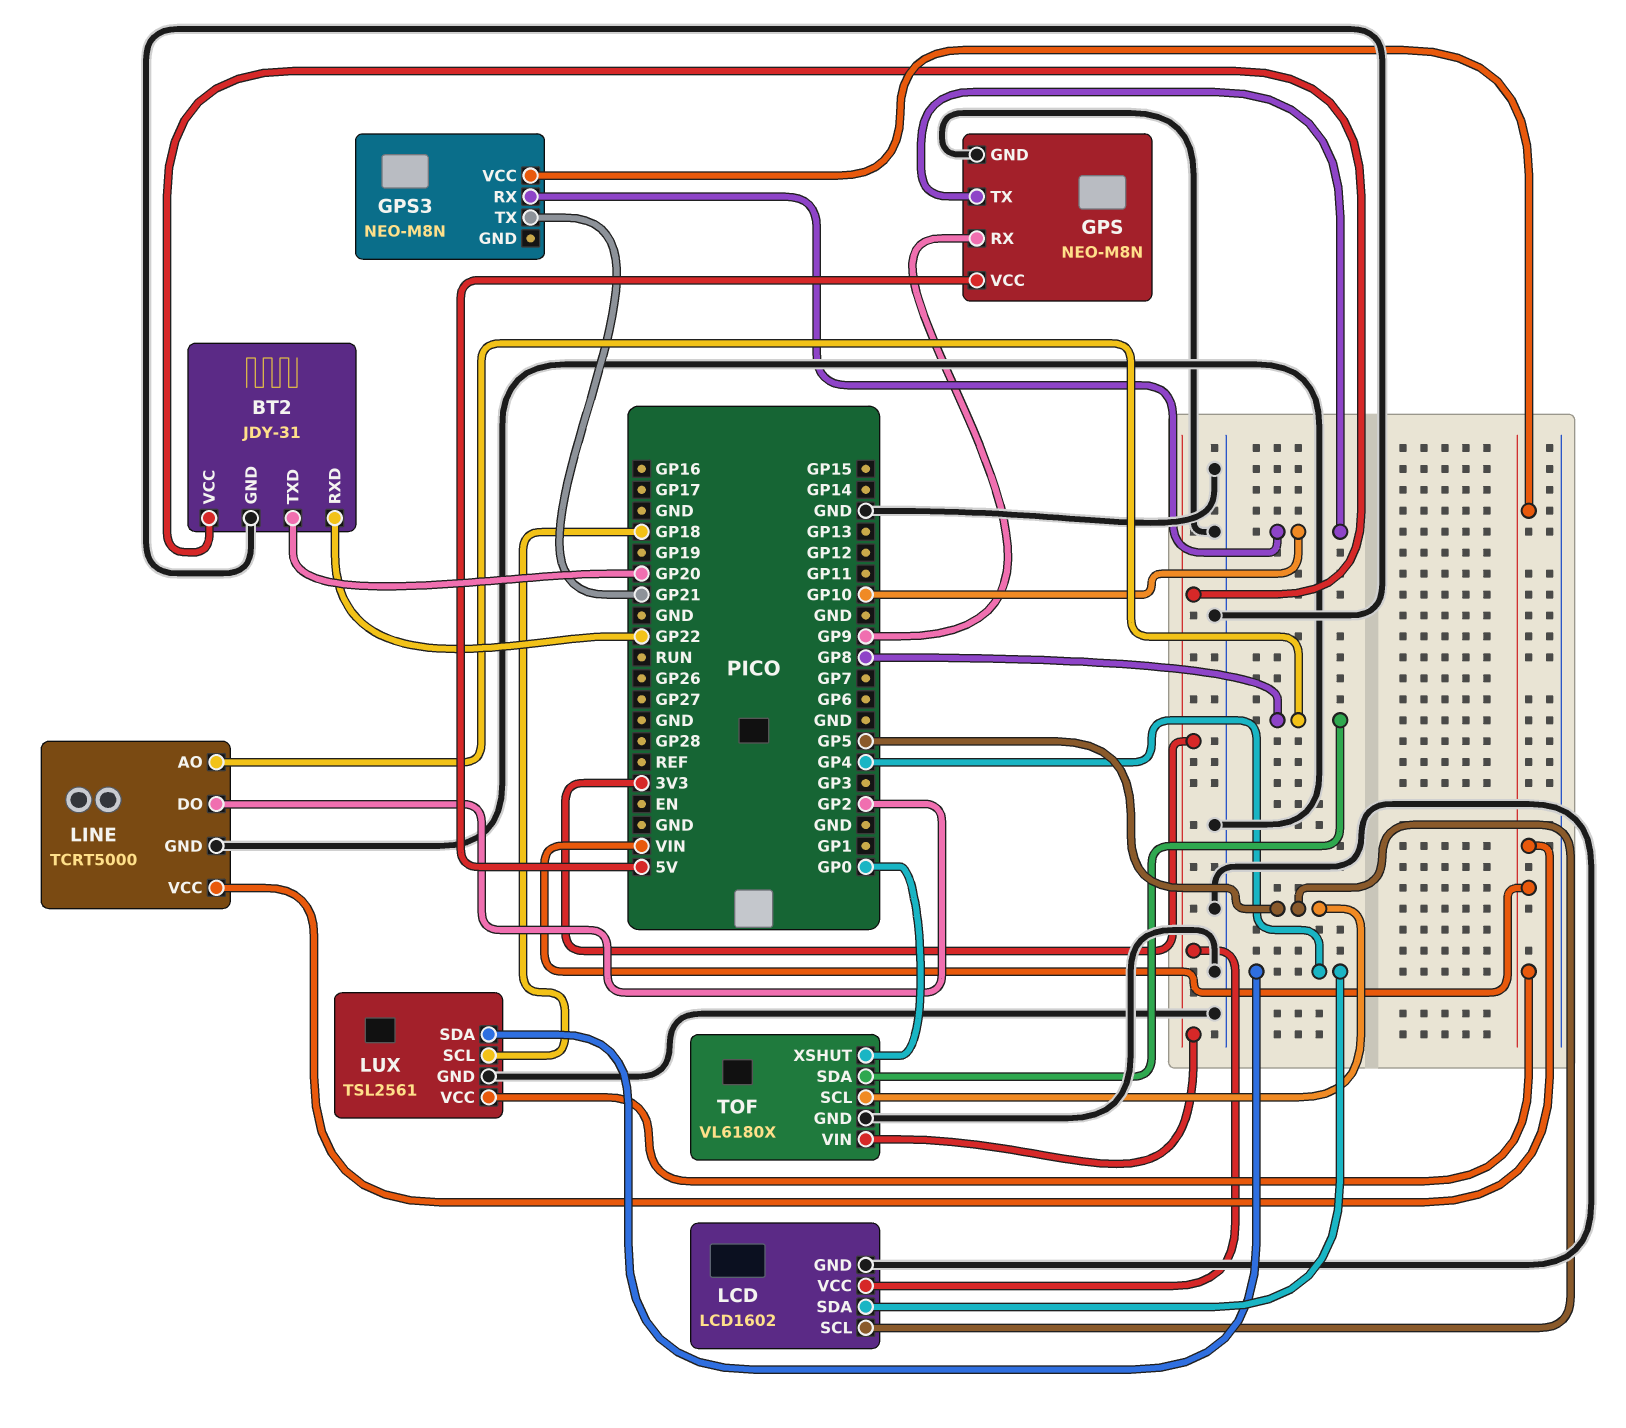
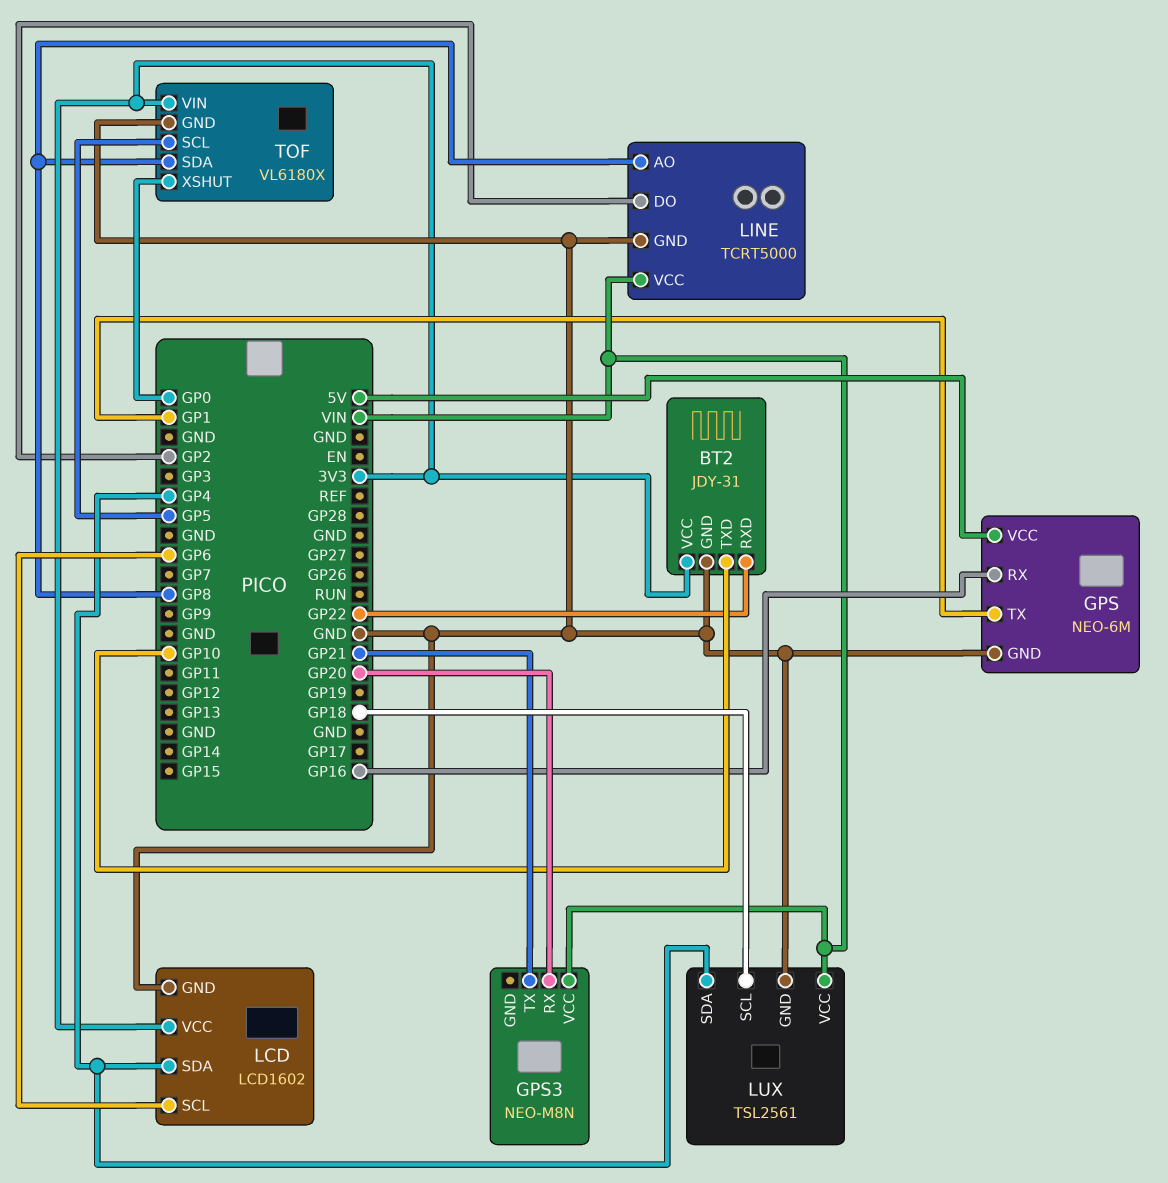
BT2 pin TXD: GP20 -> GP10
GPS: NEO-M8N -> NEO-6M
GPS pin RX: GP9 -> GP16
GPS pin TX: GP10 -> GP1
GPS3 pin RX: GP10 -> GP20
LCD pin SCL: GP5 -> GP6

